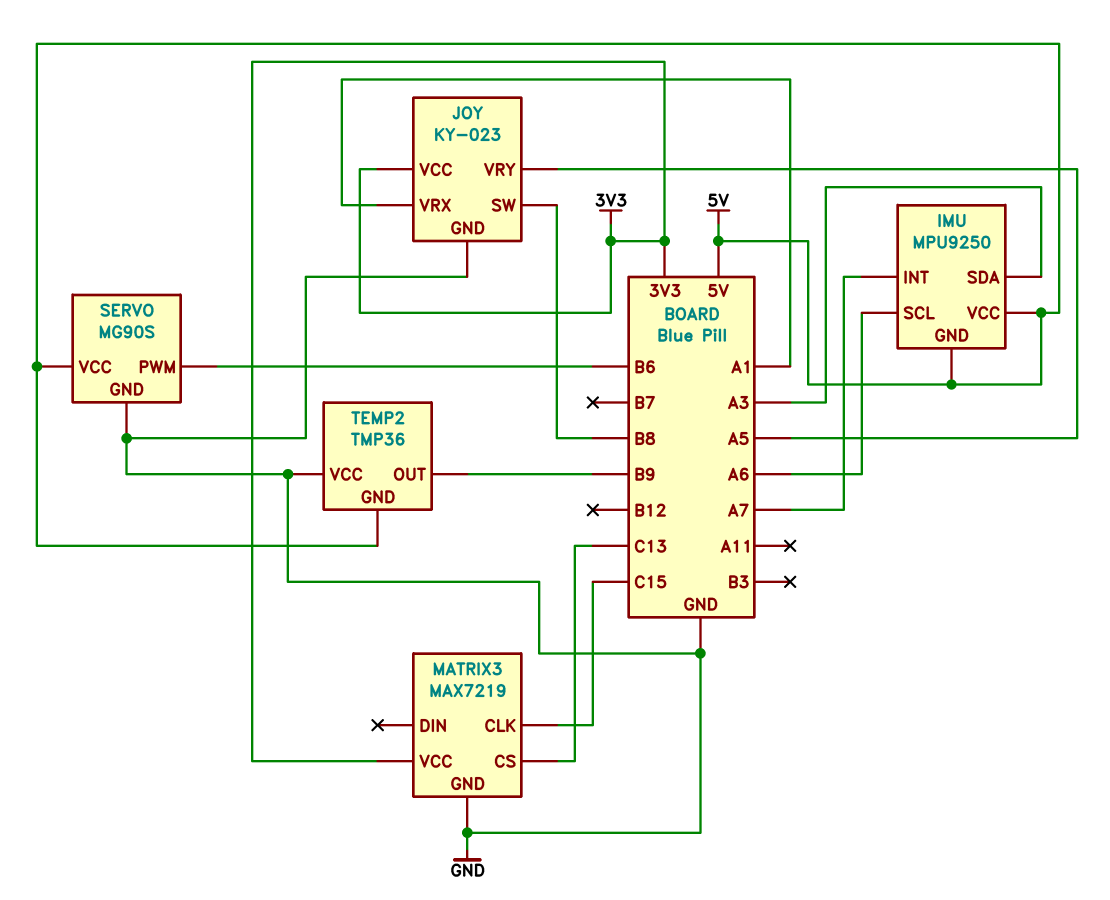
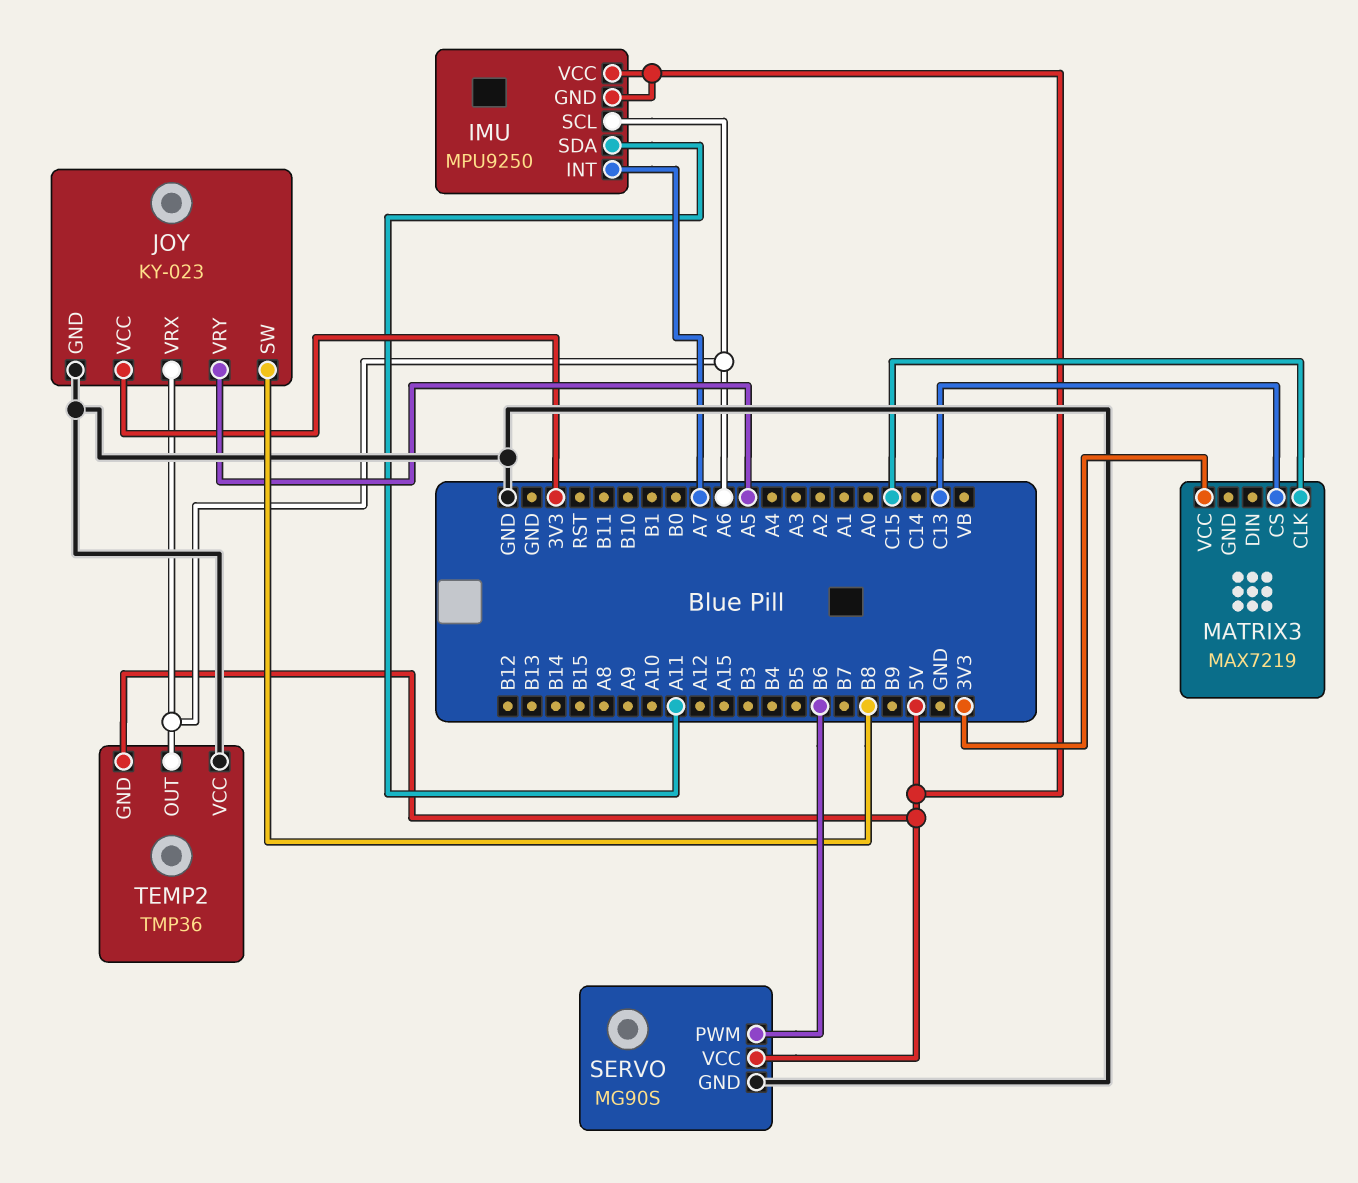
IMU pin SDA: A3 -> A11
JOY pin VRX: A1 -> A6
MATRIX3 pin GND: GND -> none
TEMP2 pin OUT: B9 -> A6

